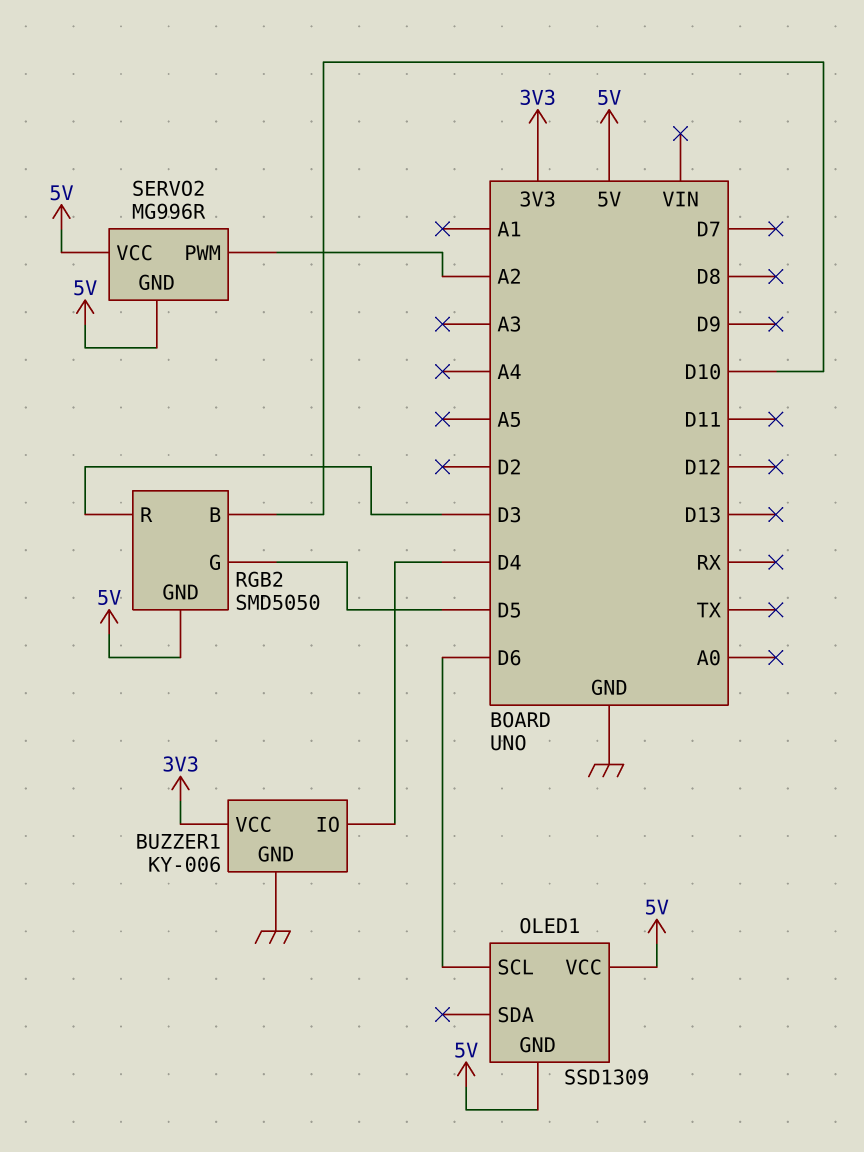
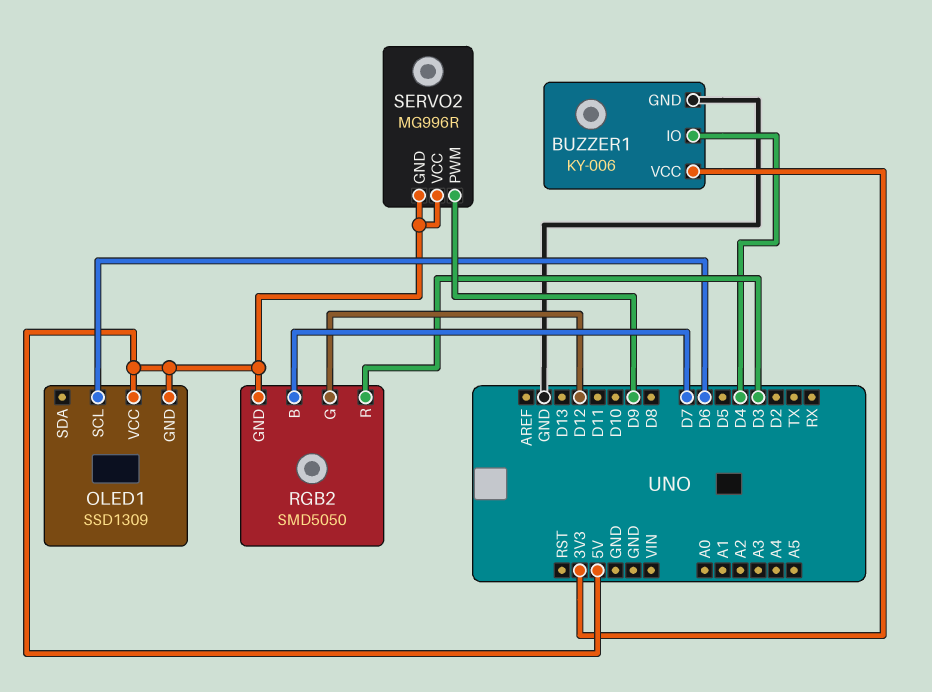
RGB2 pin B: D10 -> D7
RGB2 pin G: D5 -> D12
SERVO2 pin PWM: A2 -> D9

